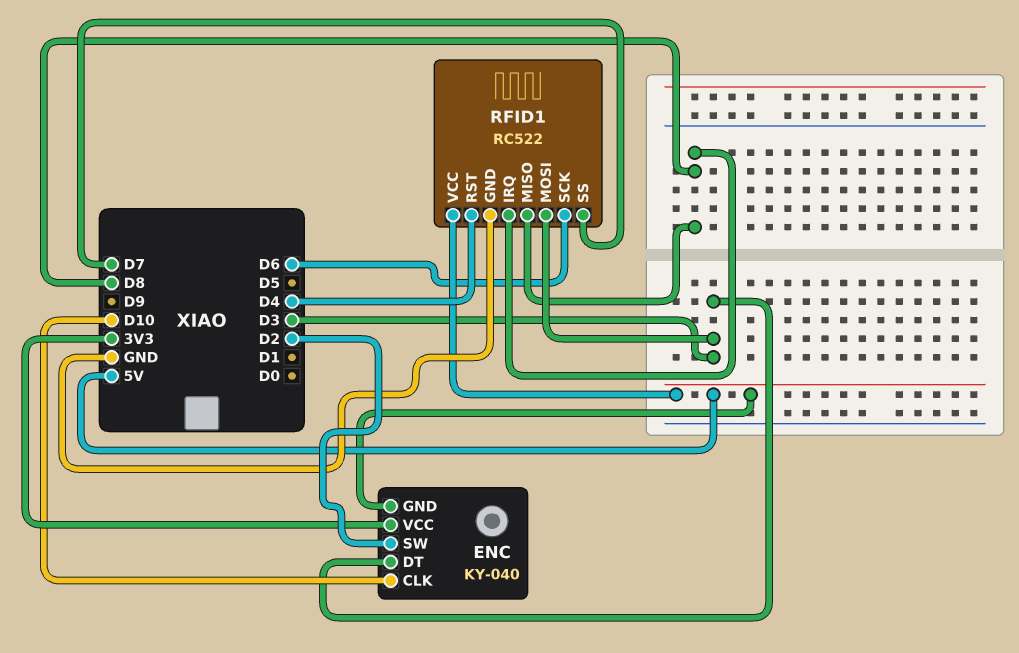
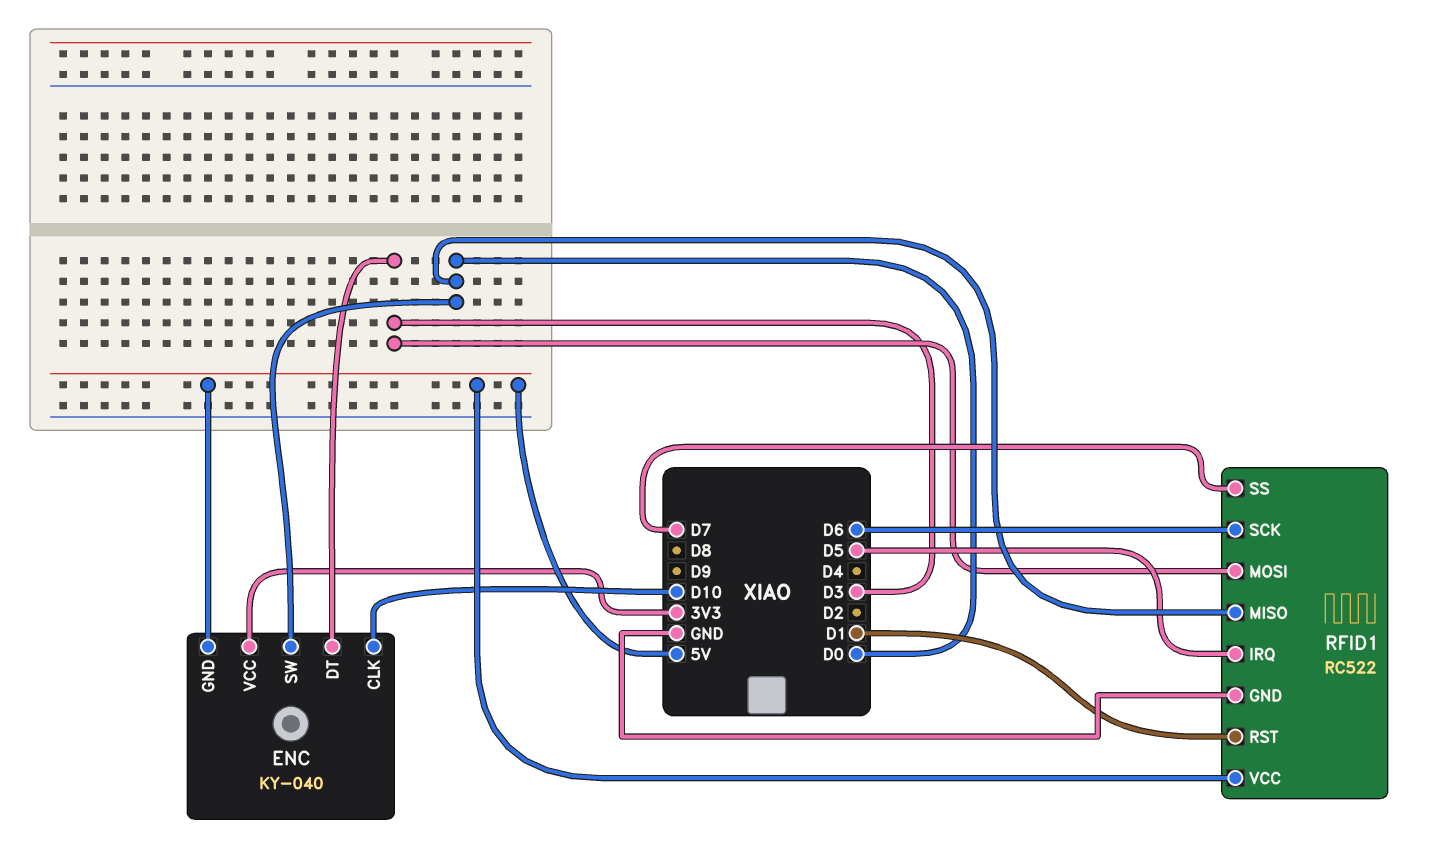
ENC pin SW: D2 -> D0
RFID1 pin IRQ: D8 -> D5
RFID1 pin MISO: D8 -> D0
RFID1 pin RST: D4 -> D1

